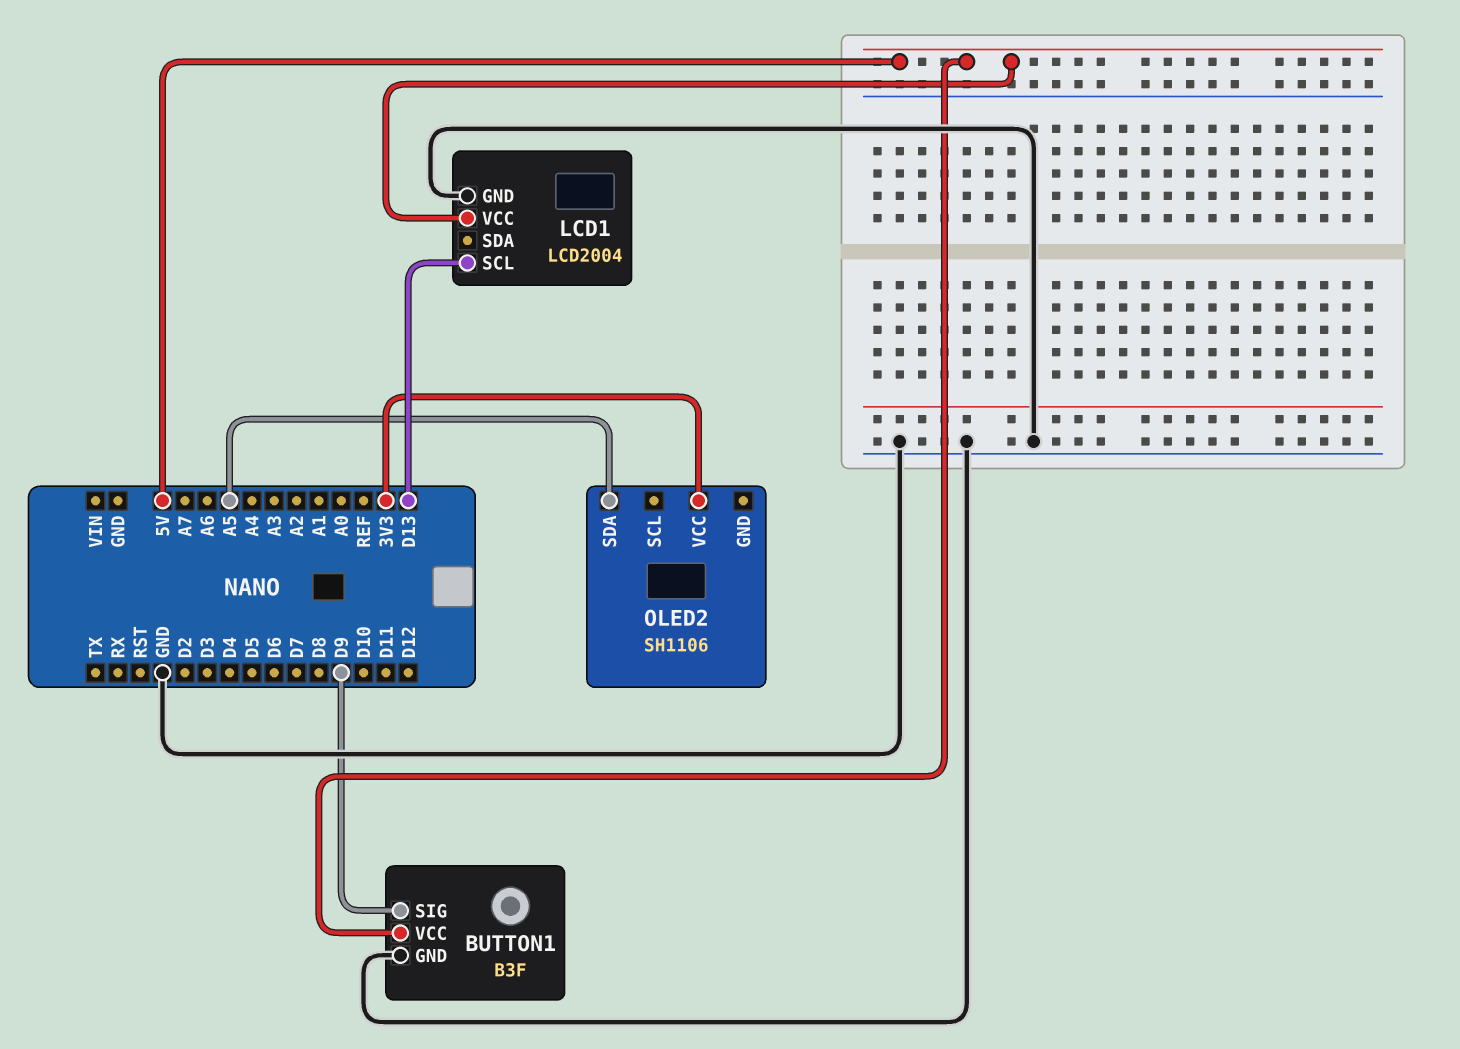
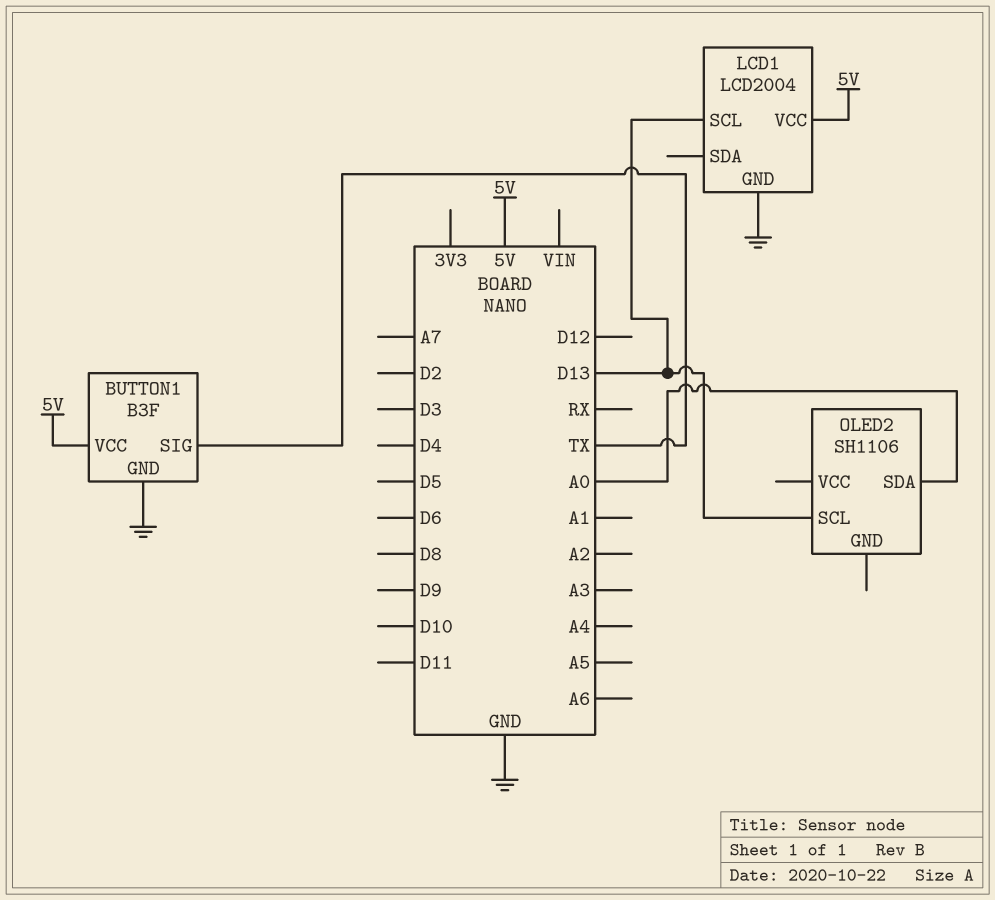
BUTTON1 pin SIG: D9 -> TX
OLED2 pin SCL: none -> D13
OLED2 pin SDA: A5 -> A0
OLED2 pin VCC: 3V3 -> none

